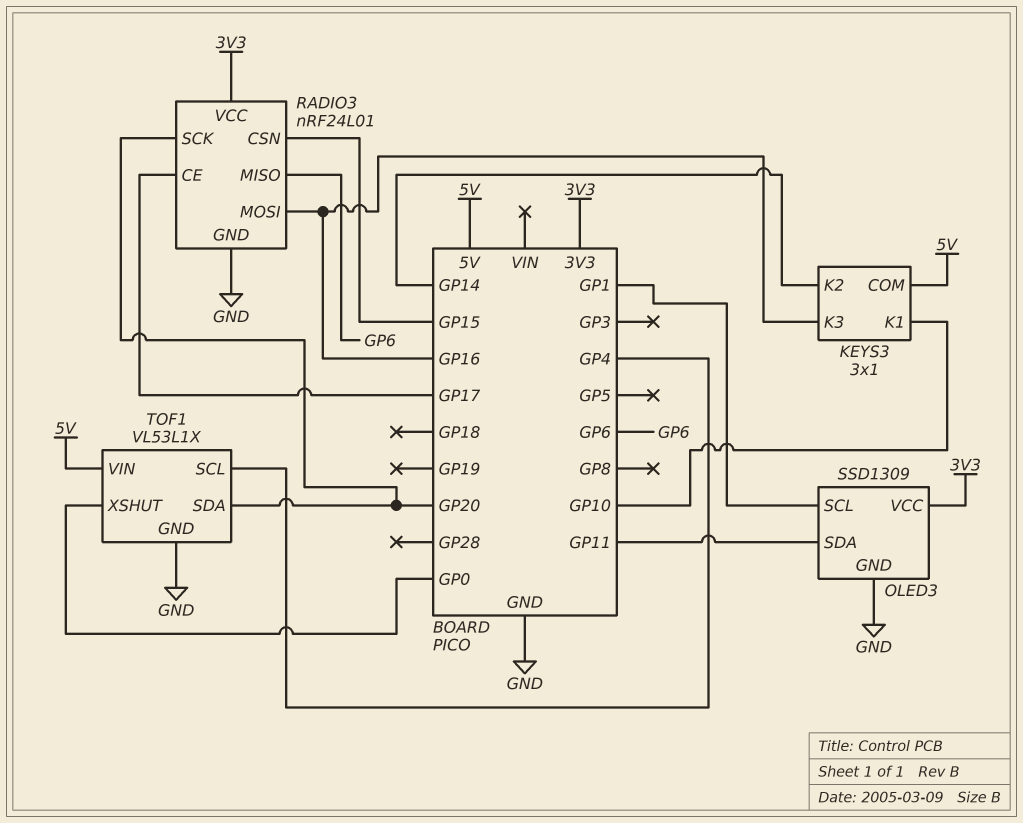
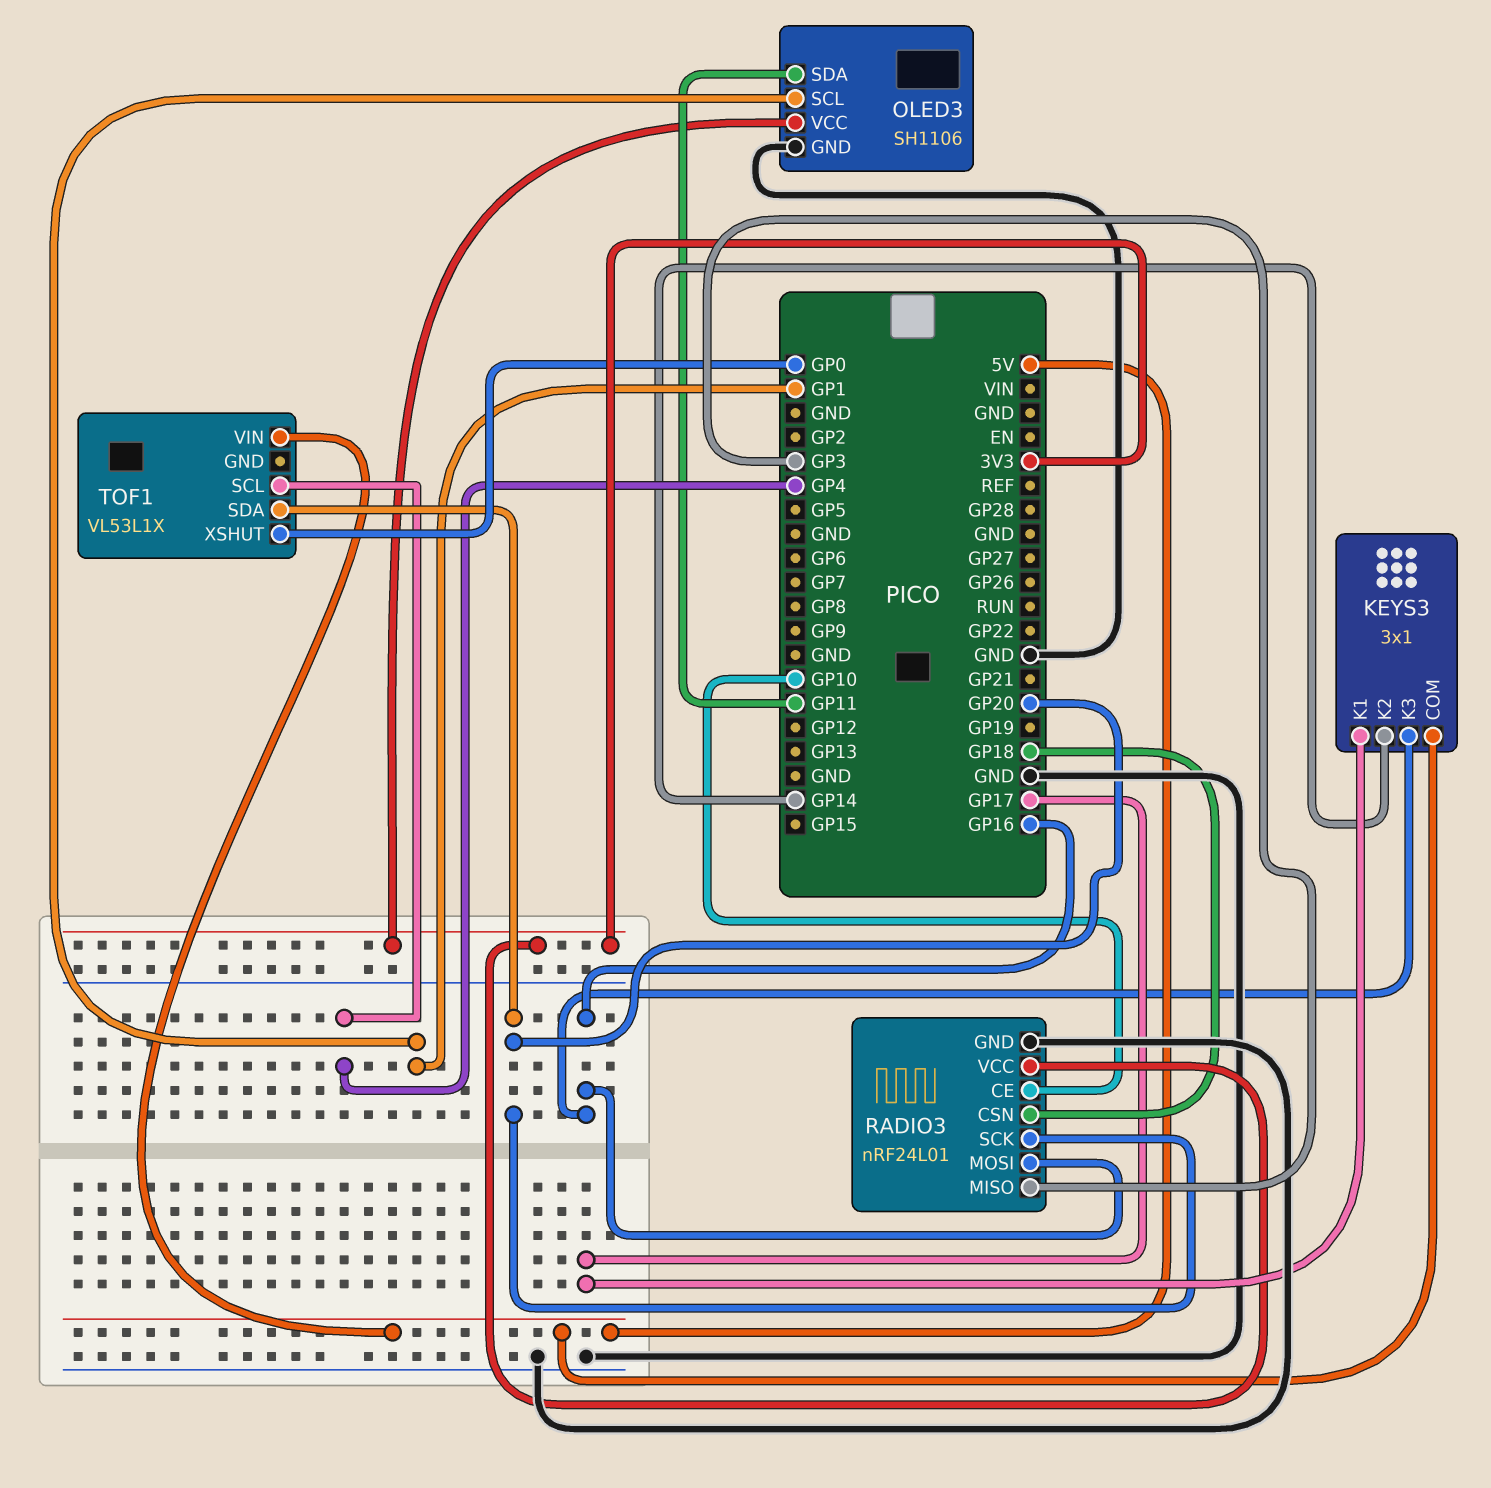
KEYS3 pin K1: GP10 -> GP17
OLED3: SSD1309 -> SH1106
RADIO3 pin CE: GP17 -> GP10
RADIO3 pin CSN: GP15 -> GP18
RADIO3 pin MISO: GP6 -> GP3
TOF1 pin GND: GND -> none

